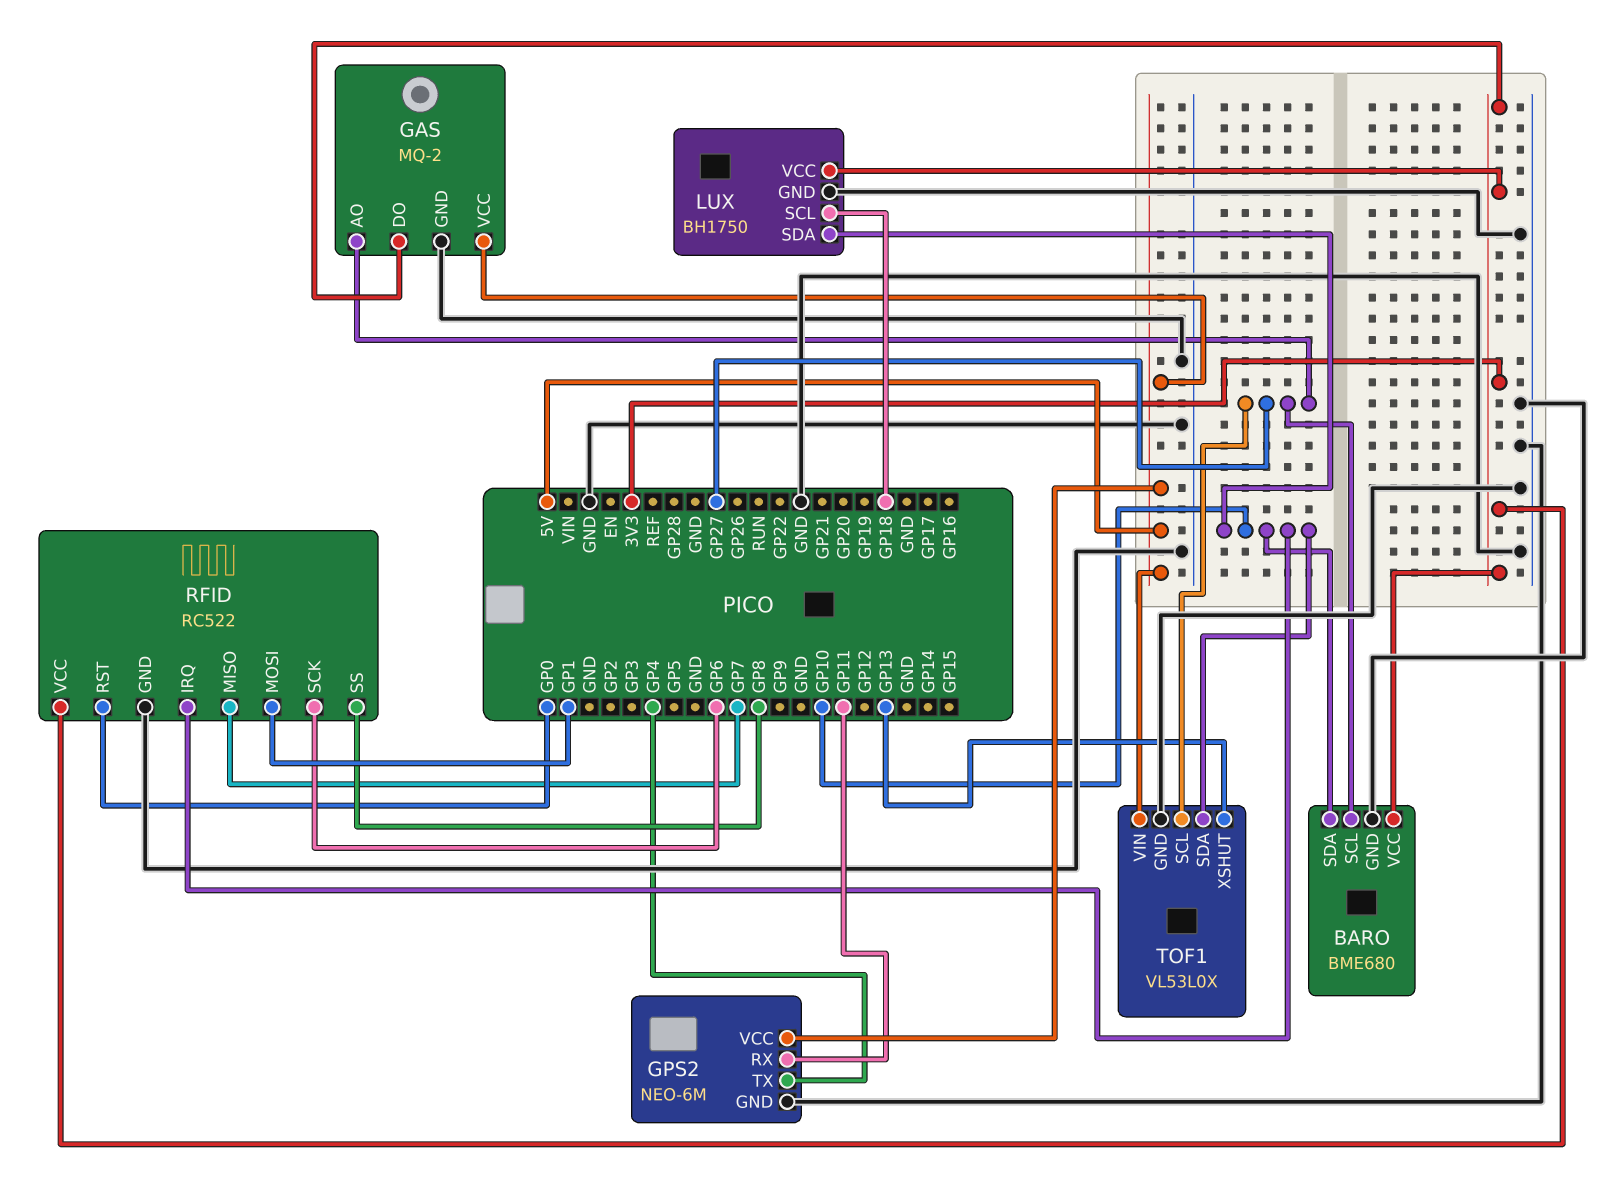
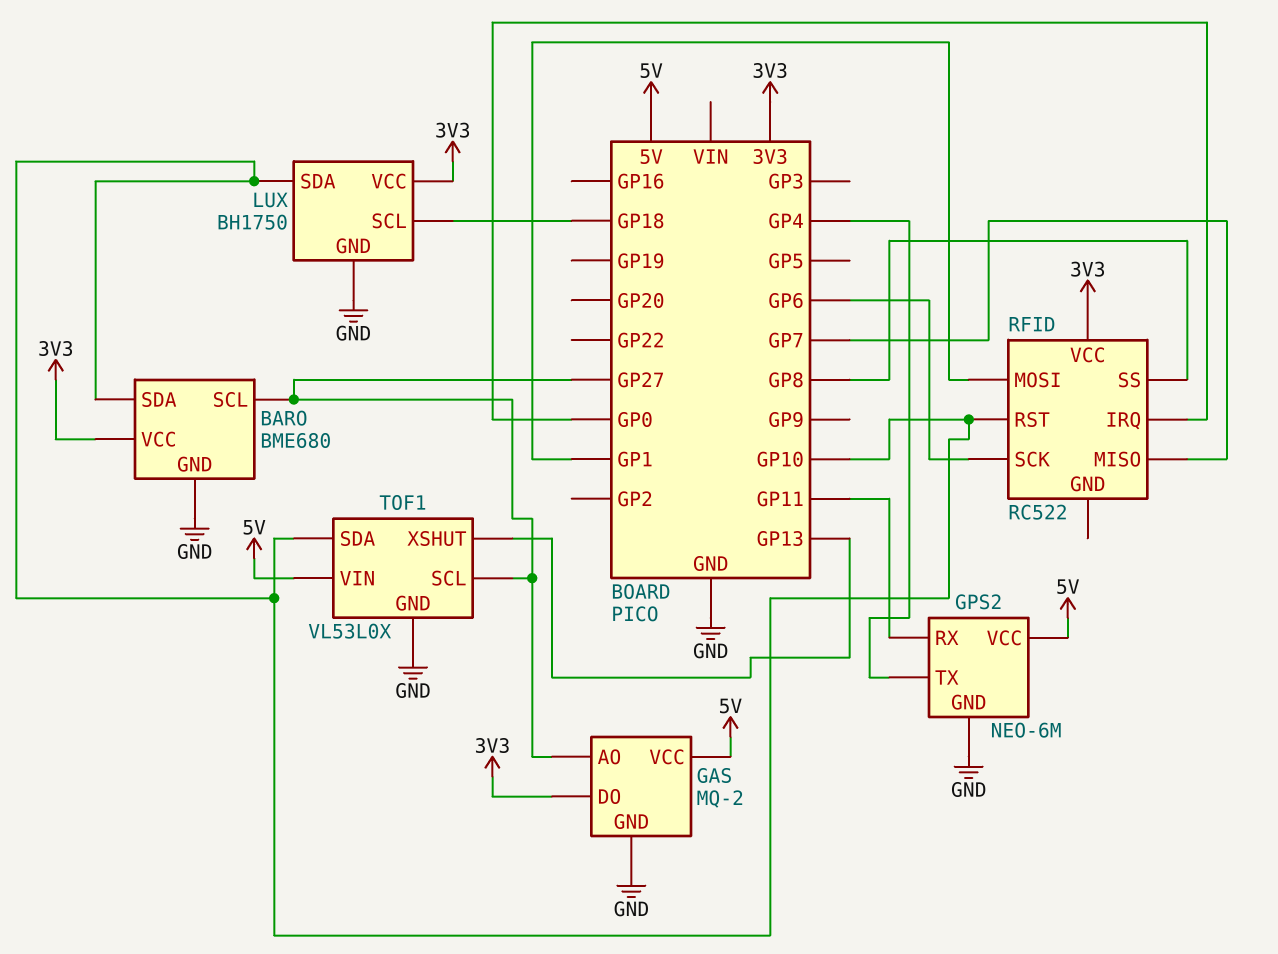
RFID pin GND: GND -> none
RFID pin IRQ: GP10 -> GP0
RFID pin RST: GP0 -> GP10

